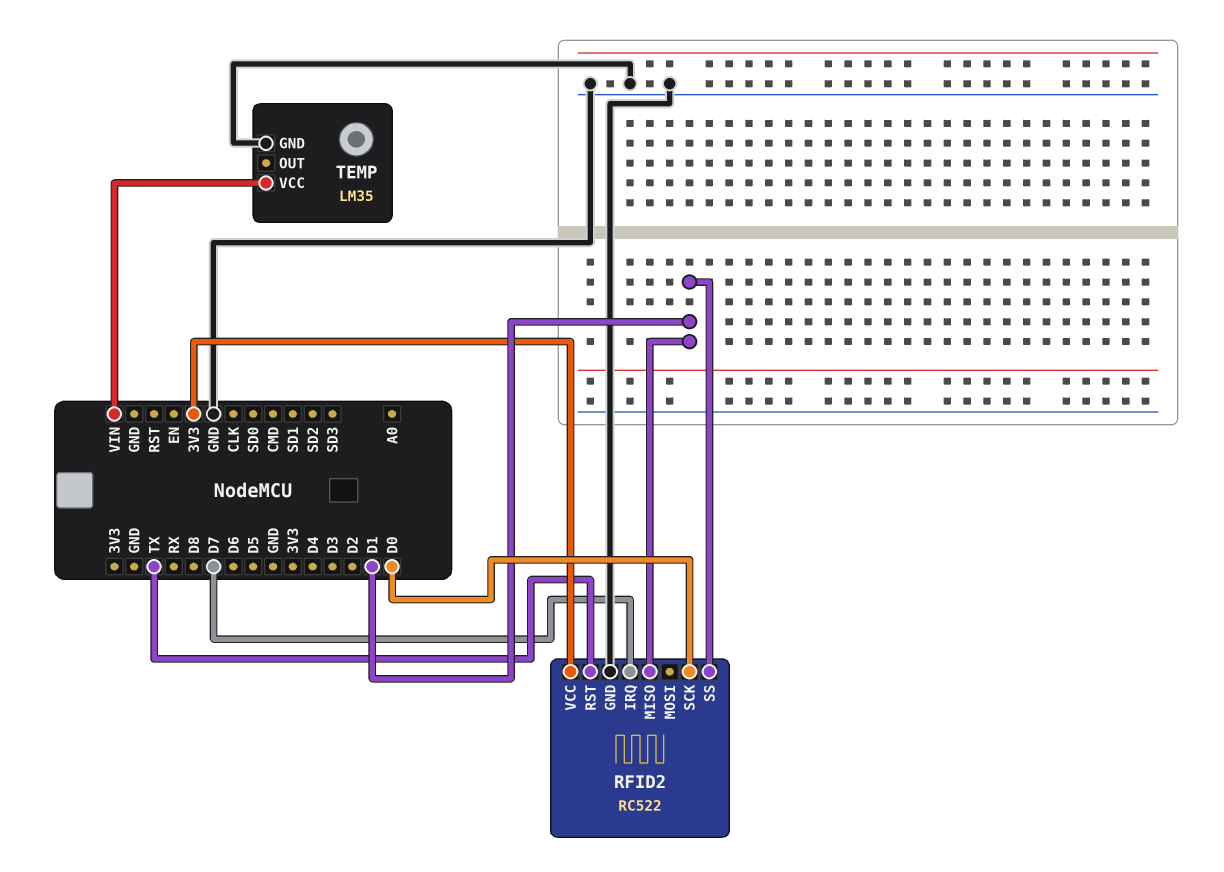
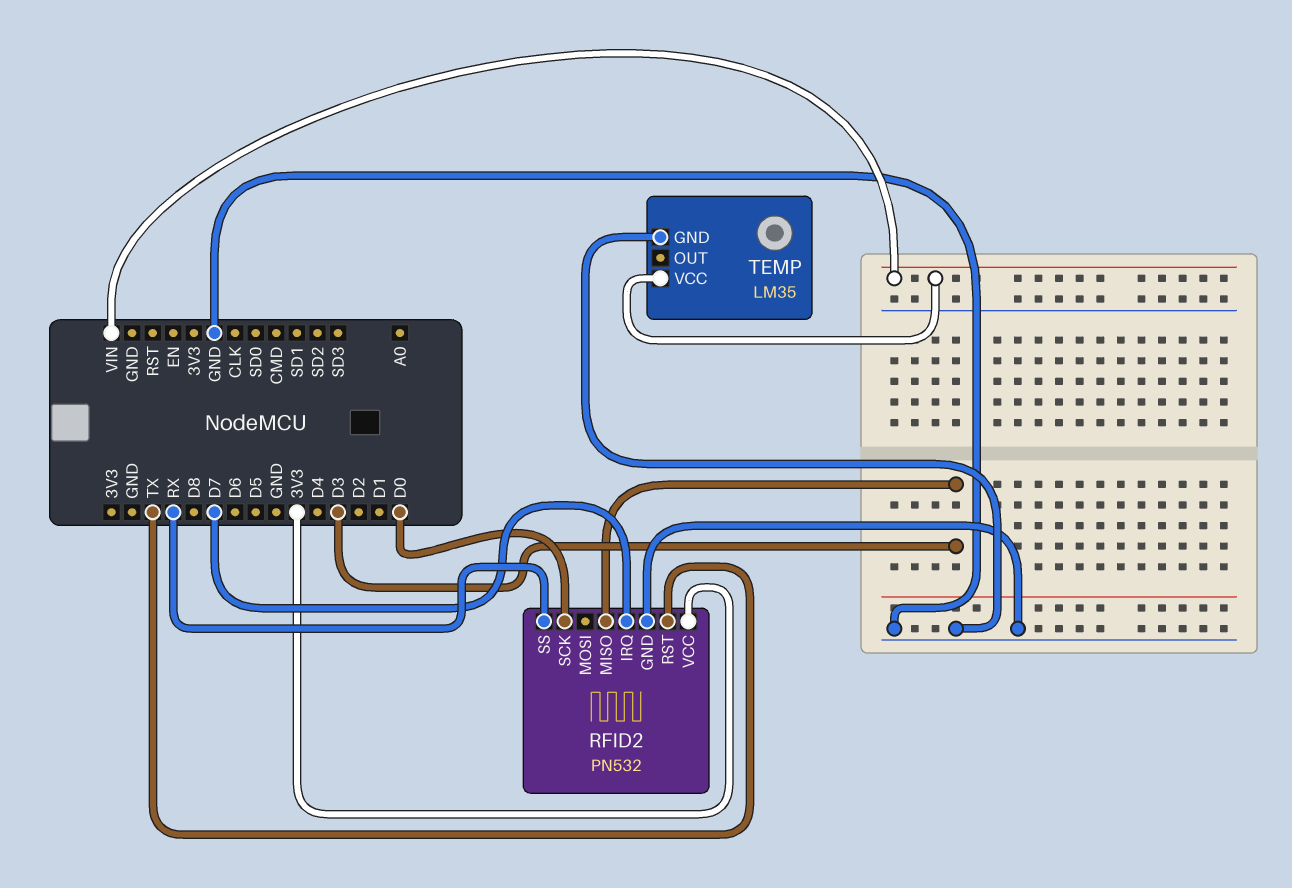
RFID2: RC522 -> PN532
RFID2 pin MISO: D1 -> D3
RFID2 pin SS: D1 -> RX

